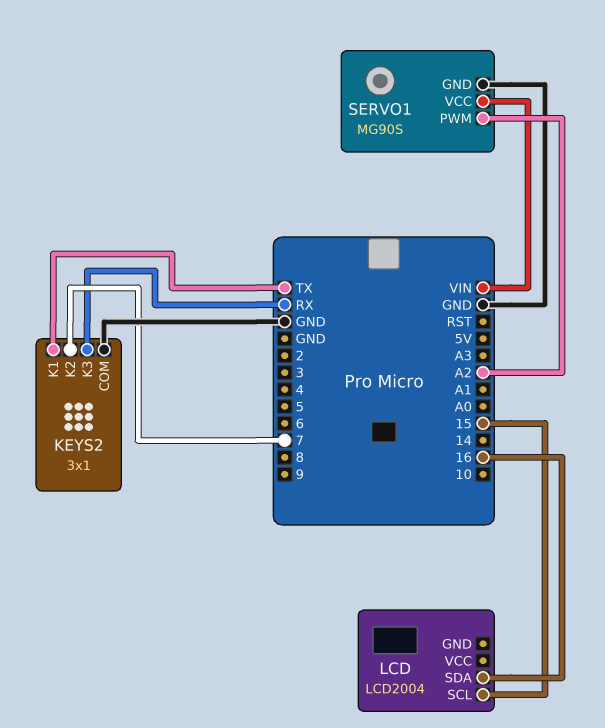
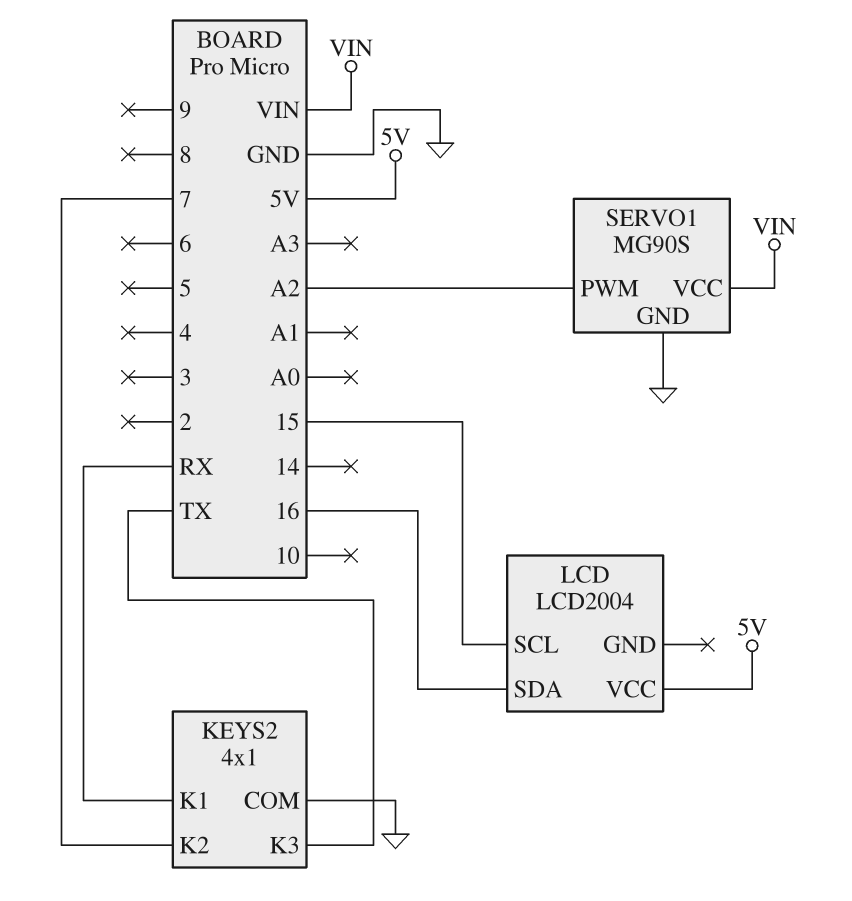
KEYS2: 3x1 -> 4x1
KEYS2 pin K1: TX -> RX
KEYS2 pin K3: RX -> TX
LCD pin VCC: none -> 5V

